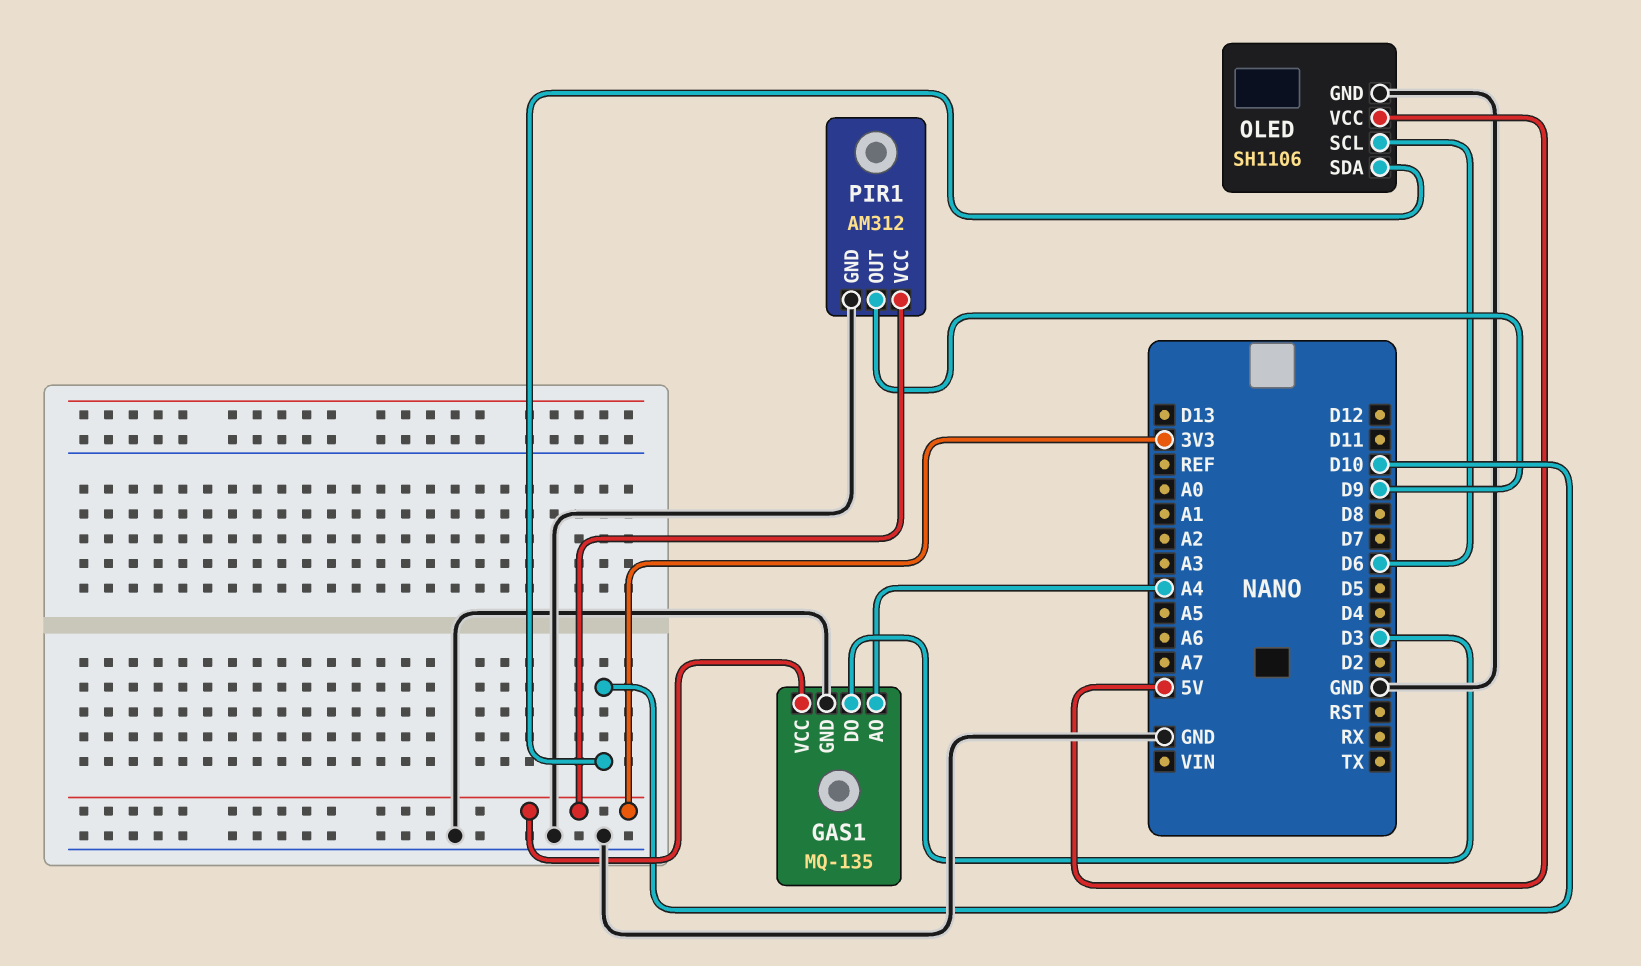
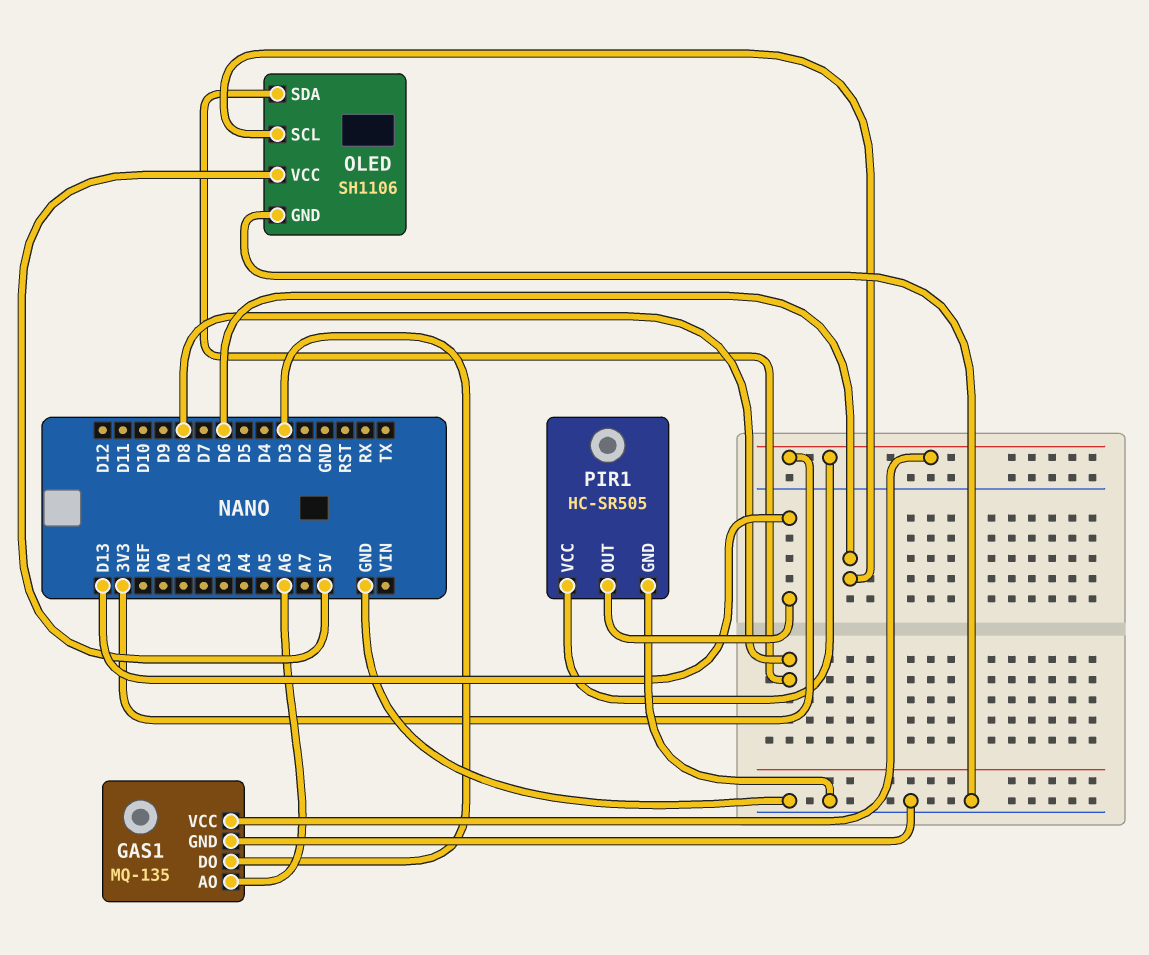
GAS1 pin AO: A4 -> A6
OLED pin SDA: D10 -> D8
PIR1: AM312 -> HC-SR505
PIR1 pin OUT: D9 -> D13

